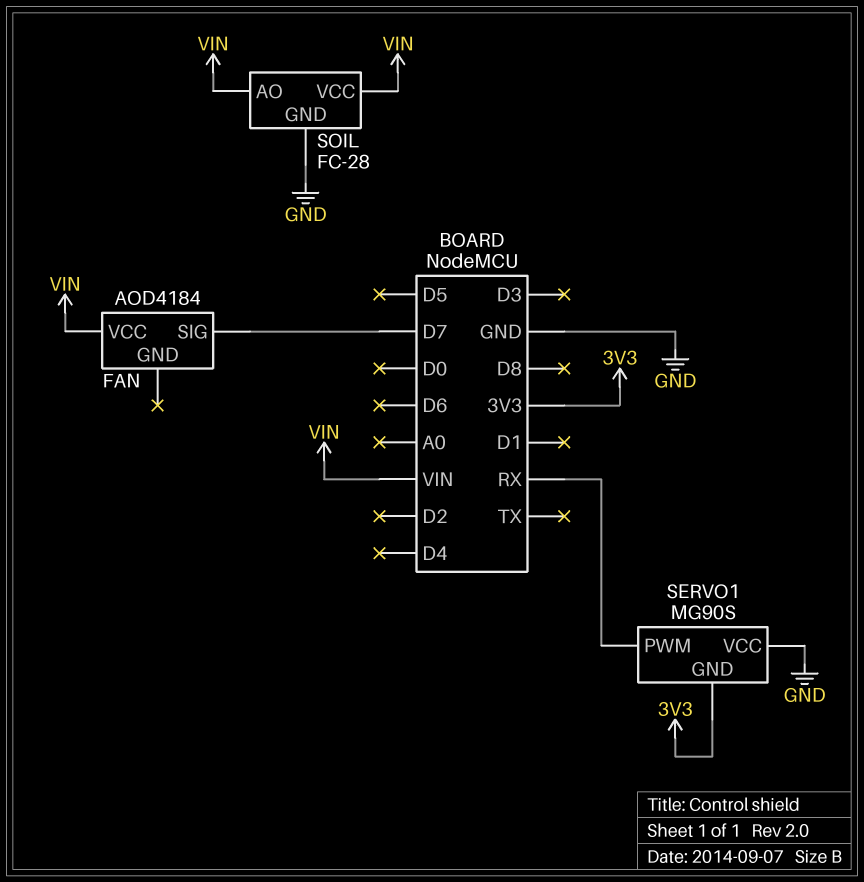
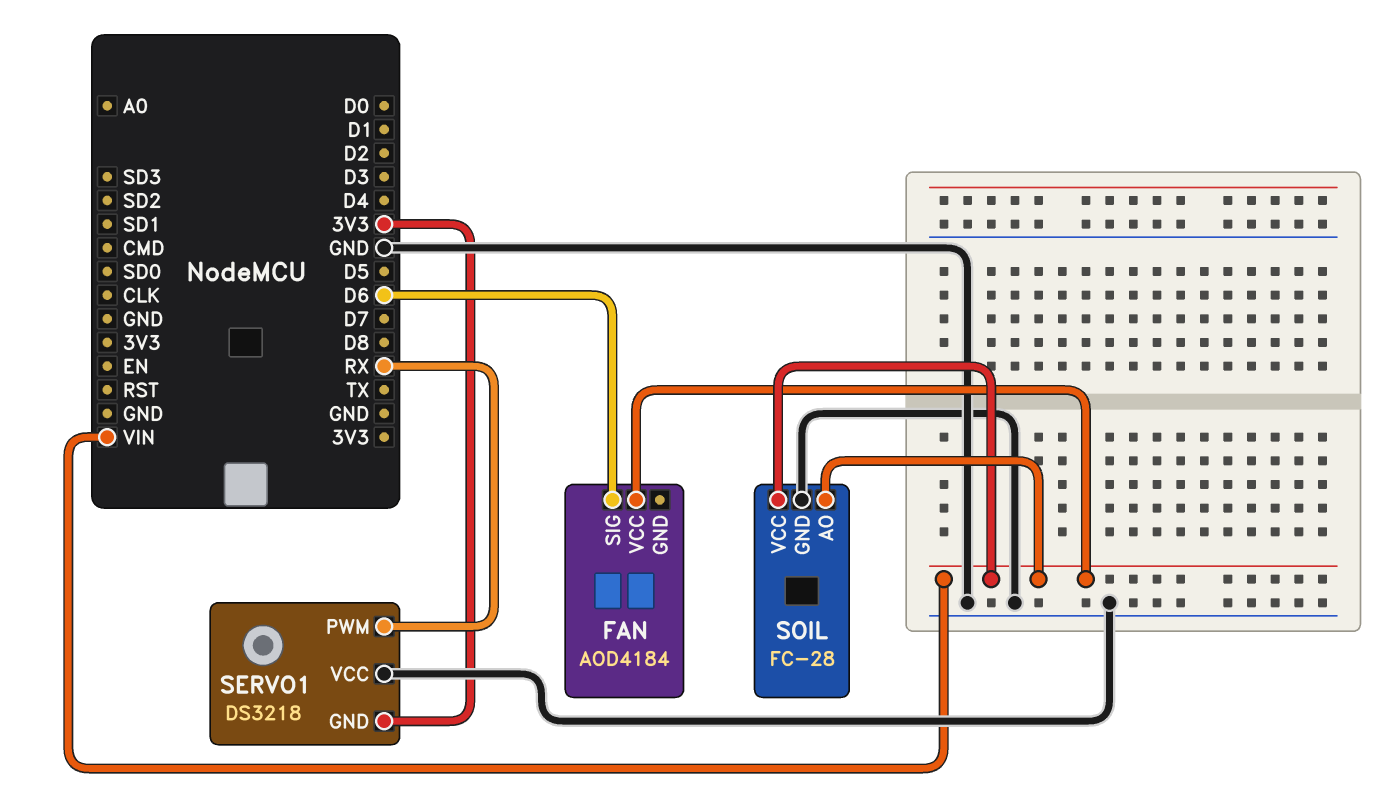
FAN pin SIG: D7 -> D6
SERVO1: MG90S -> DS3218

